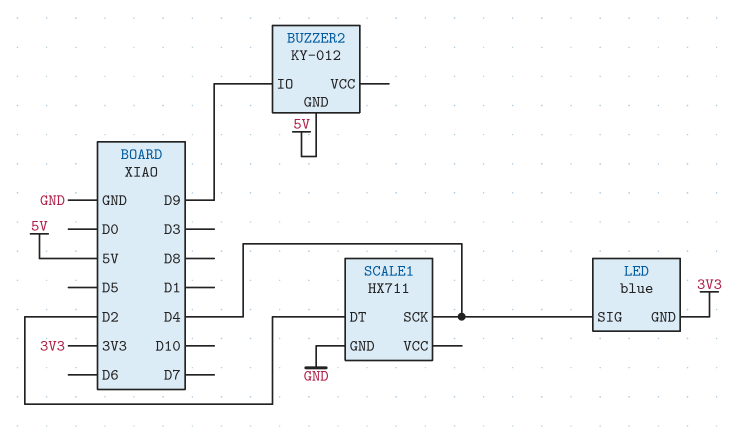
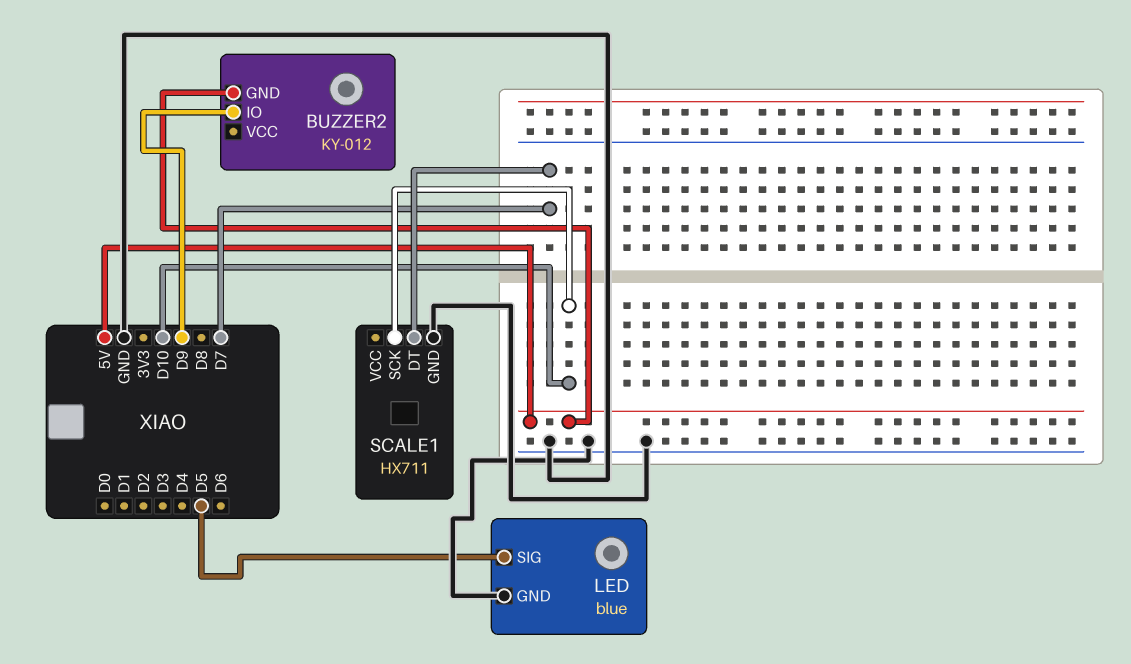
LED pin GND: 3V3 -> GND
LED pin SIG: D4 -> D5
SCALE1 pin DT: D2 -> D7
SCALE1 pin SCK: D4 -> D10

